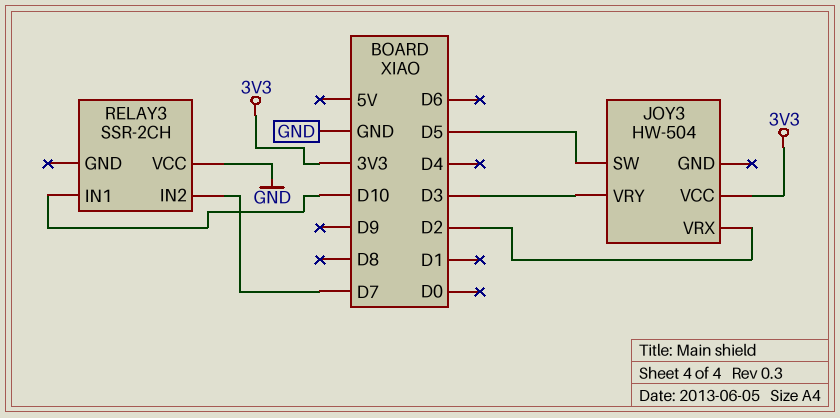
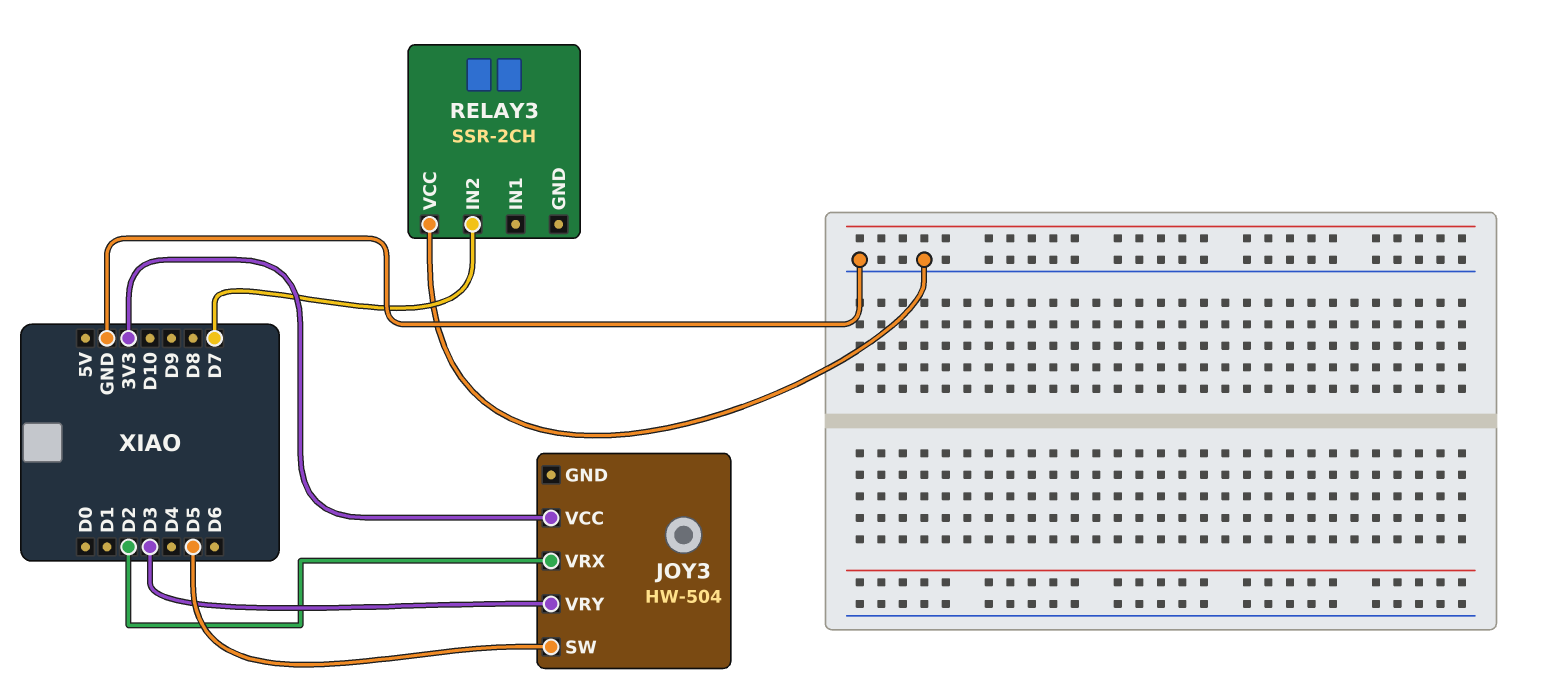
RELAY3 pin IN1: D10 -> none

